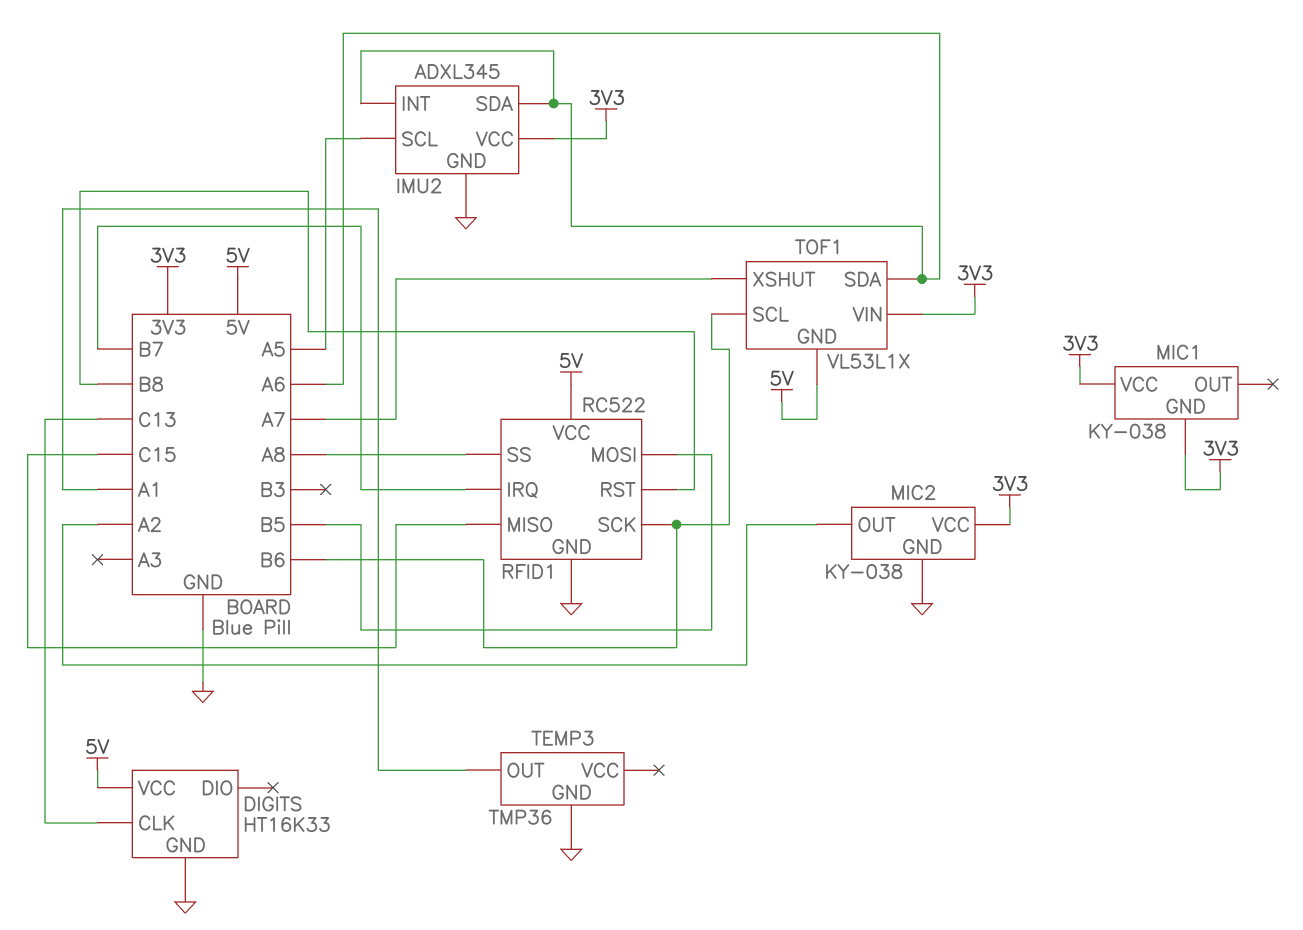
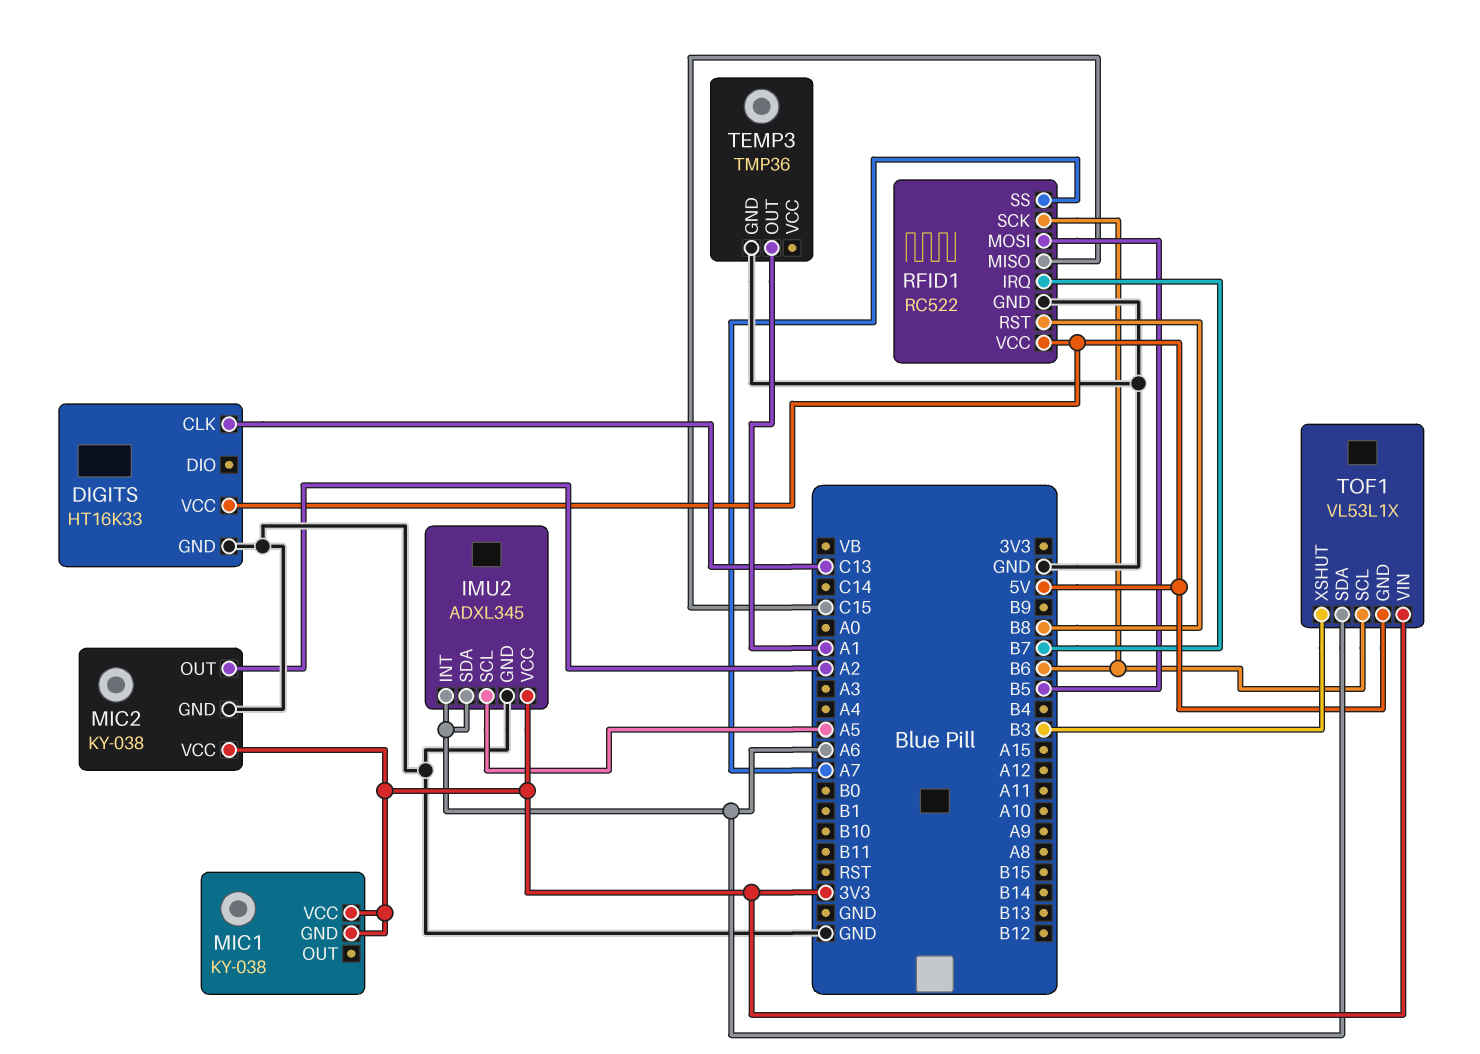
RFID1 pin SS: A8 -> A7
TOF1 pin XSHUT: A7 -> B3

